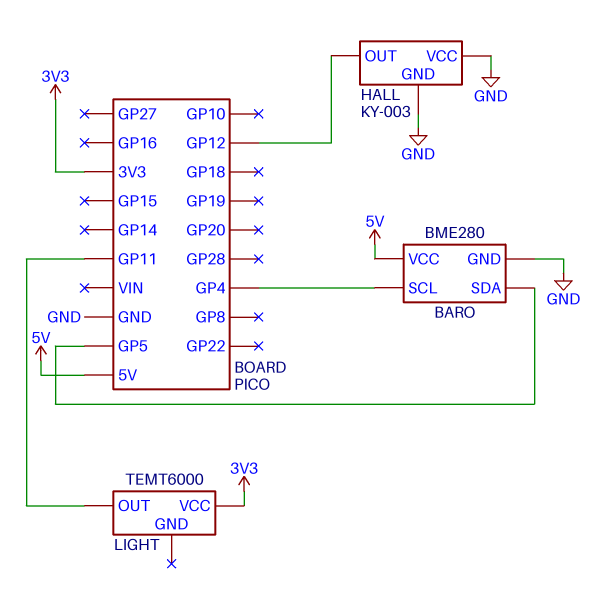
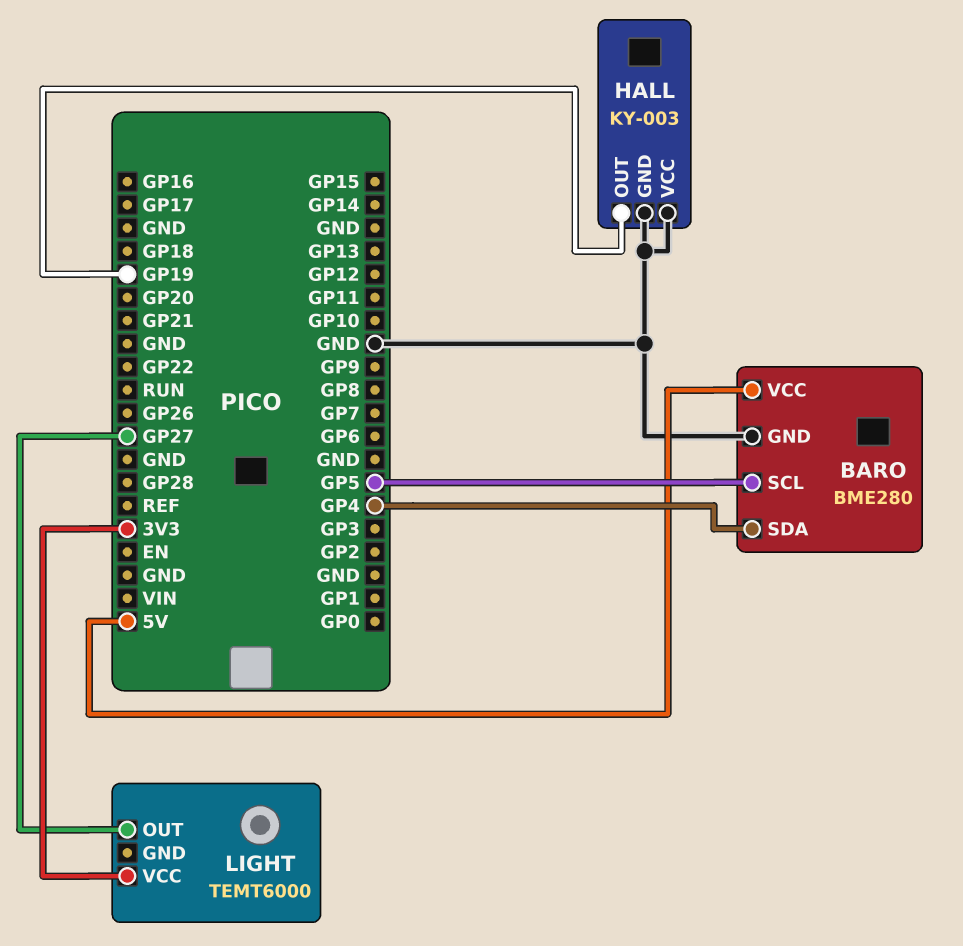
BARO pin SCL: GP4 -> GP5
BARO pin SDA: GP5 -> GP4
HALL pin OUT: GP12 -> GP19
LIGHT pin OUT: GP11 -> GP27

